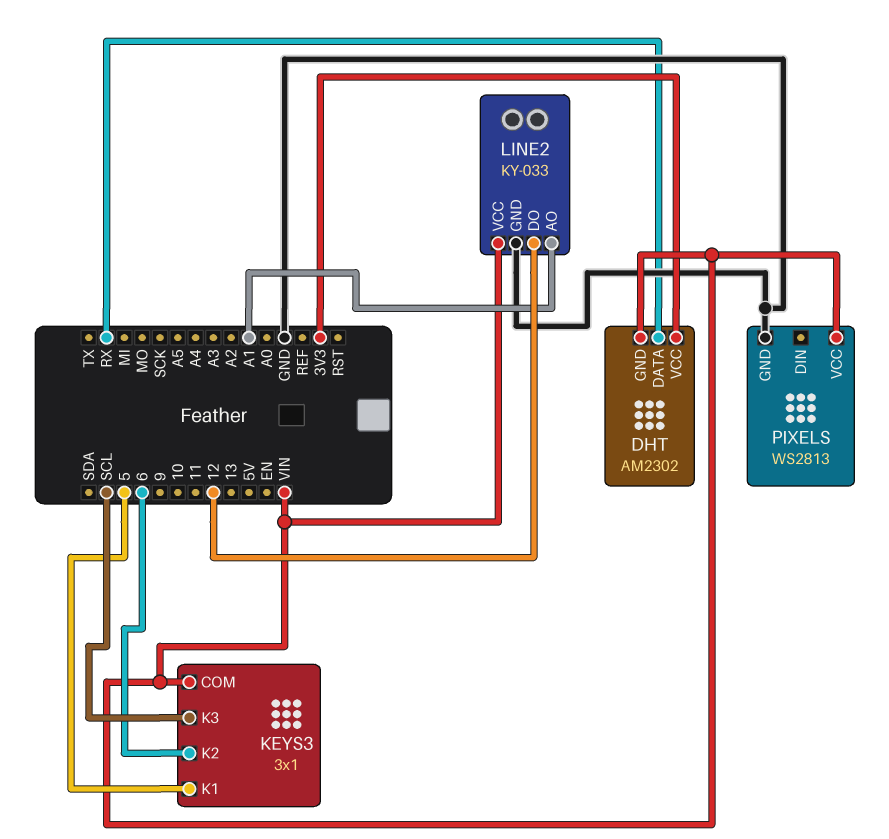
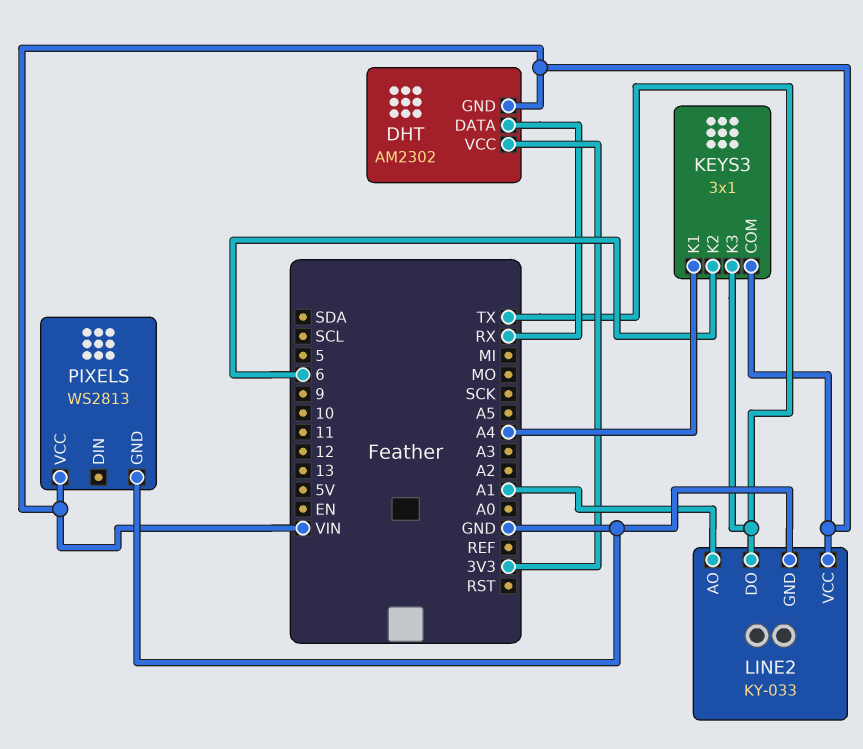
KEYS3 pin K1: 5 -> A4
KEYS3 pin K3: SCL -> TX
LINE2 pin DO: 12 -> TX

